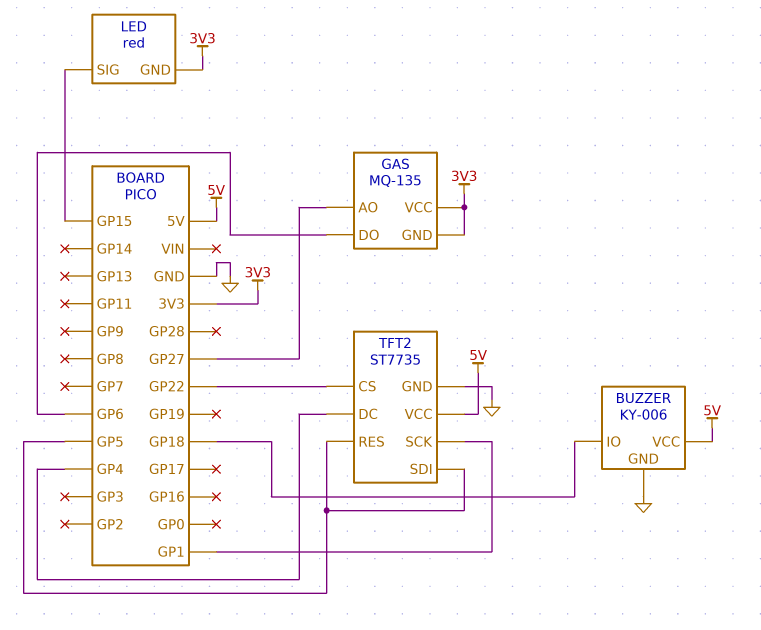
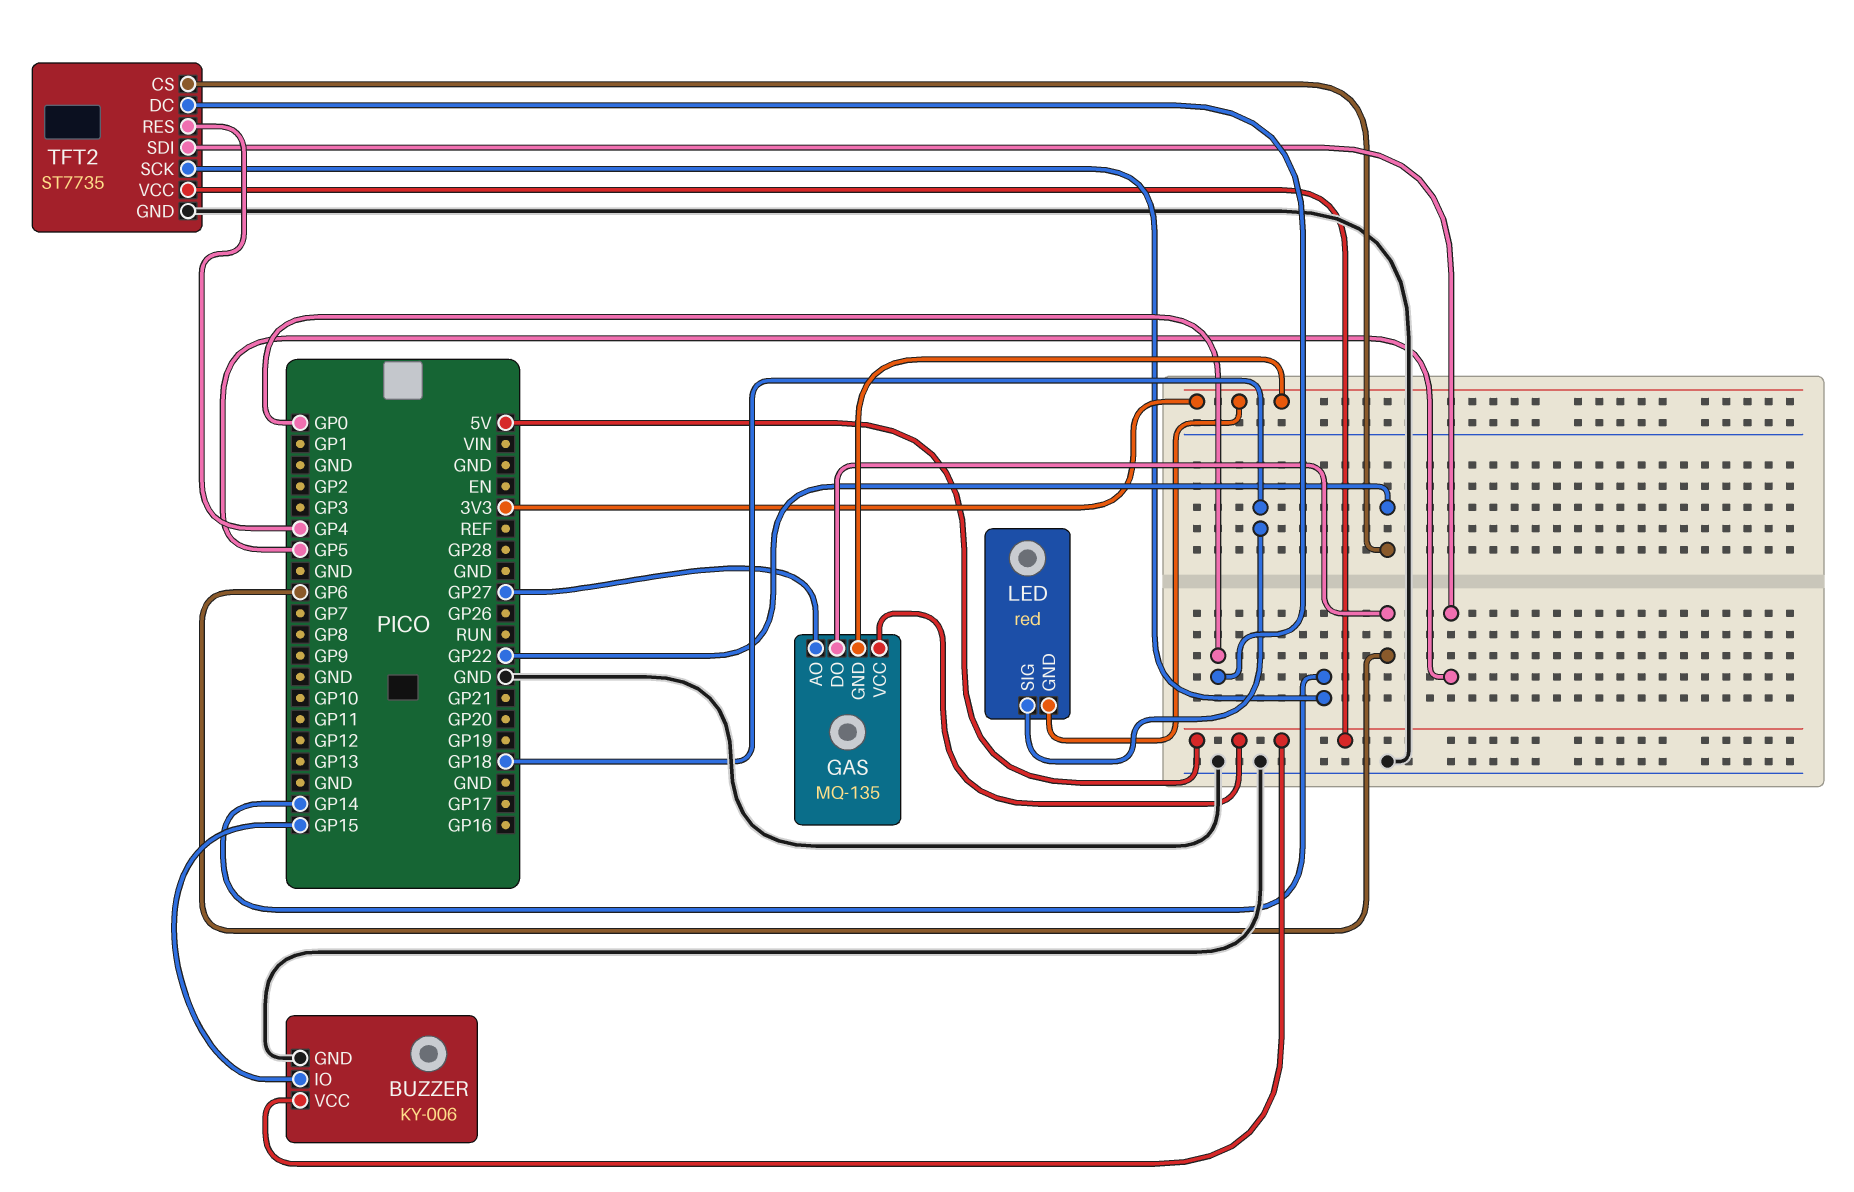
BUZZER pin IO: GP18 -> GP15
GAS pin VCC: 3V3 -> 5V
LED pin SIG: GP15 -> GP18
TFT2 pin DC: GP4 -> GP0
TFT2 pin RES: GP5 -> GP4
TFT2 pin SCK: GP1 -> GP14

